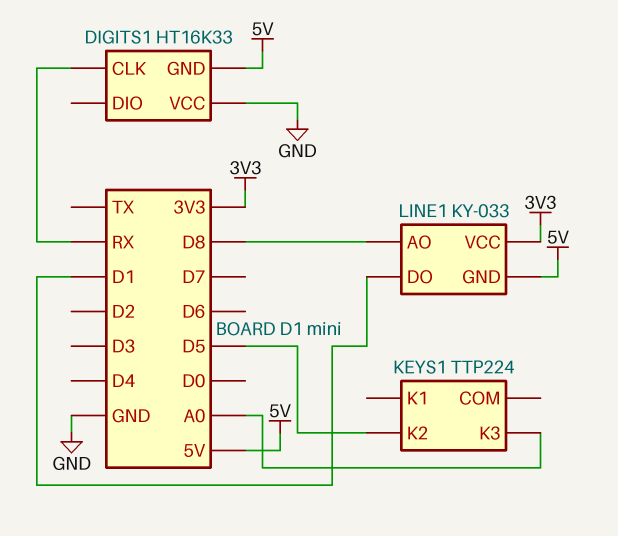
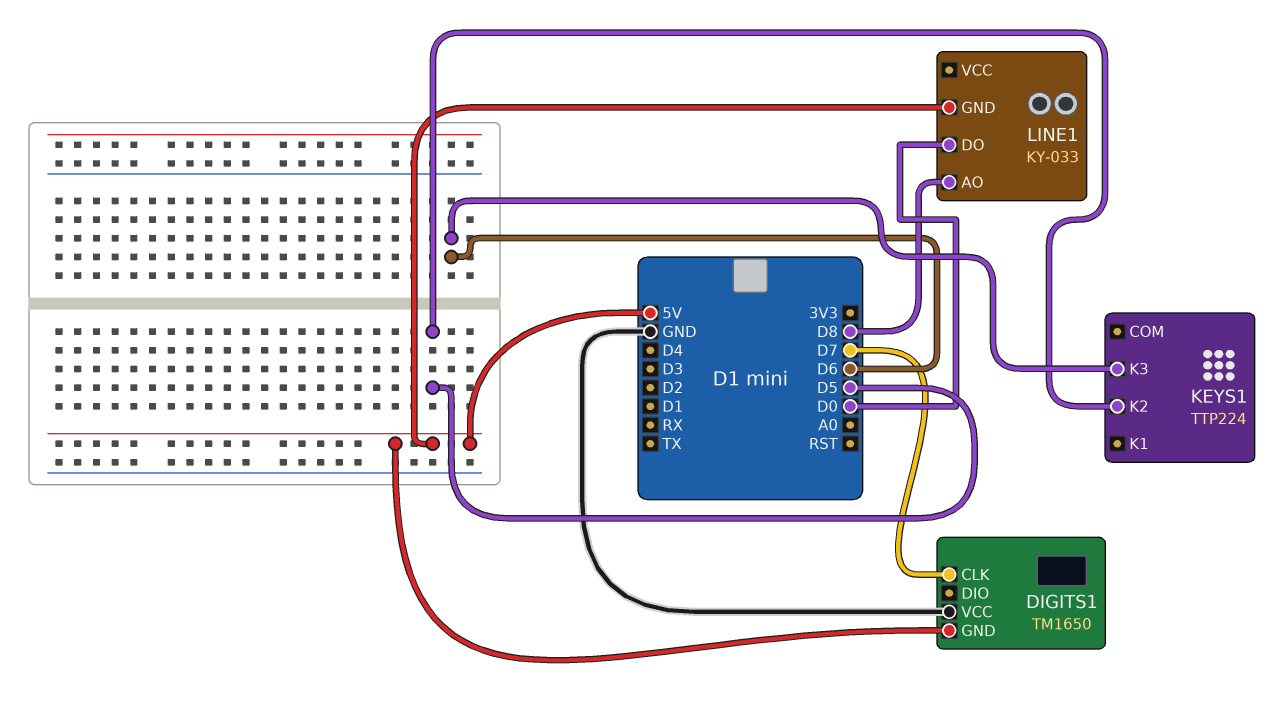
DIGITS1: HT16K33 -> TM1650
DIGITS1 pin CLK: RX -> D7
KEYS1 pin K3: A0 -> D6
LINE1 pin DO: D1 -> D0
LINE1 pin VCC: 3V3 -> none

